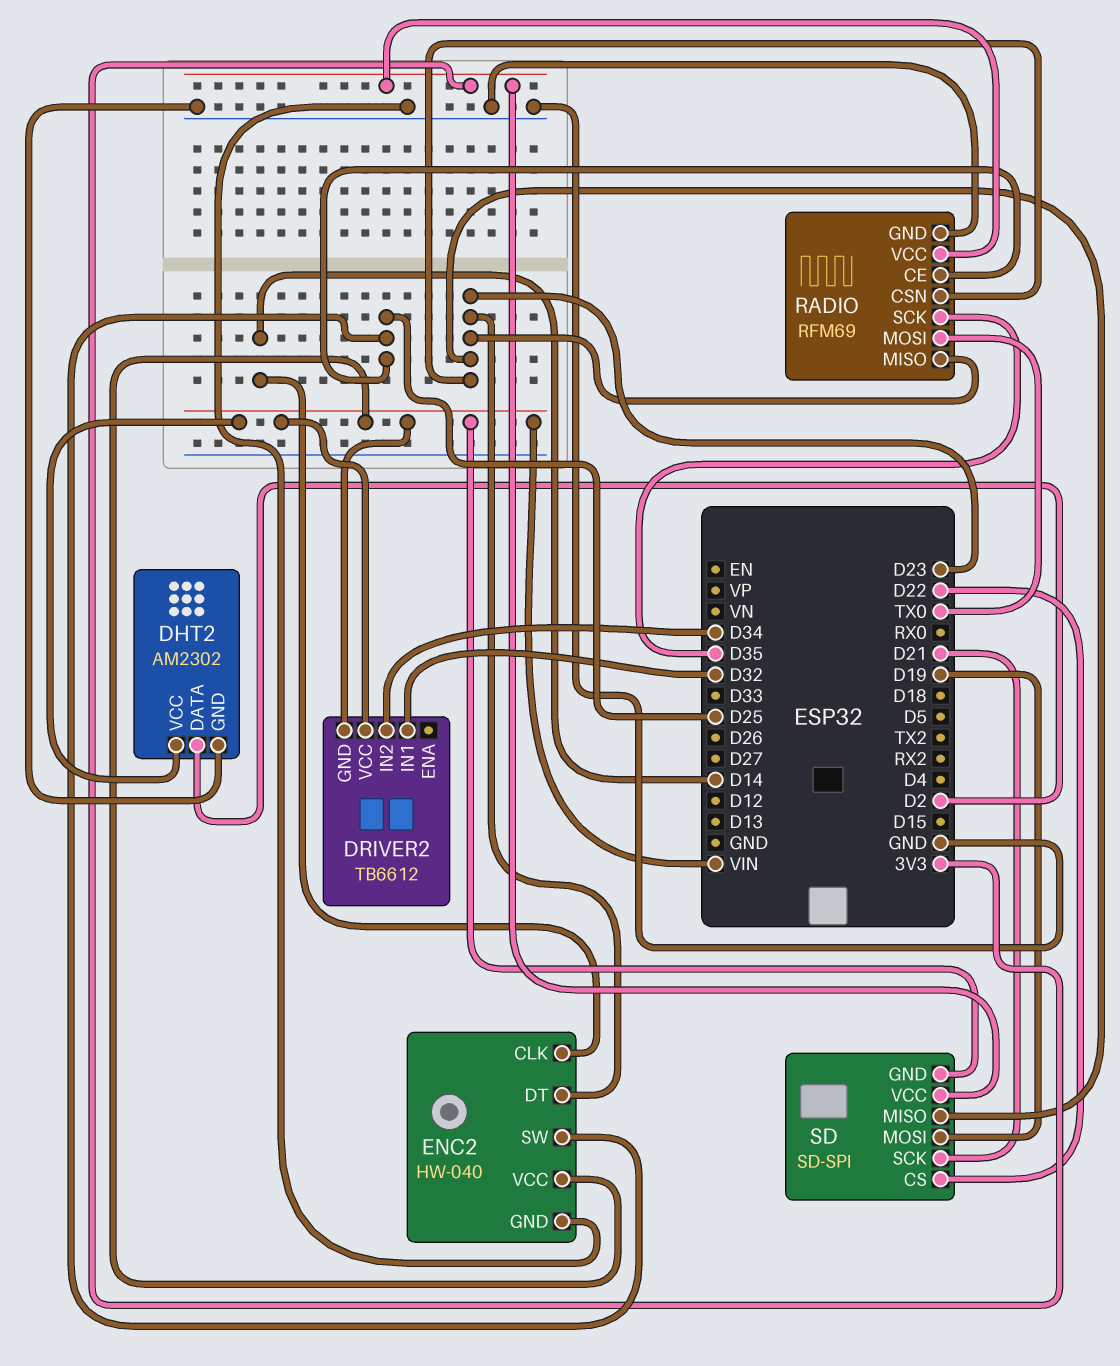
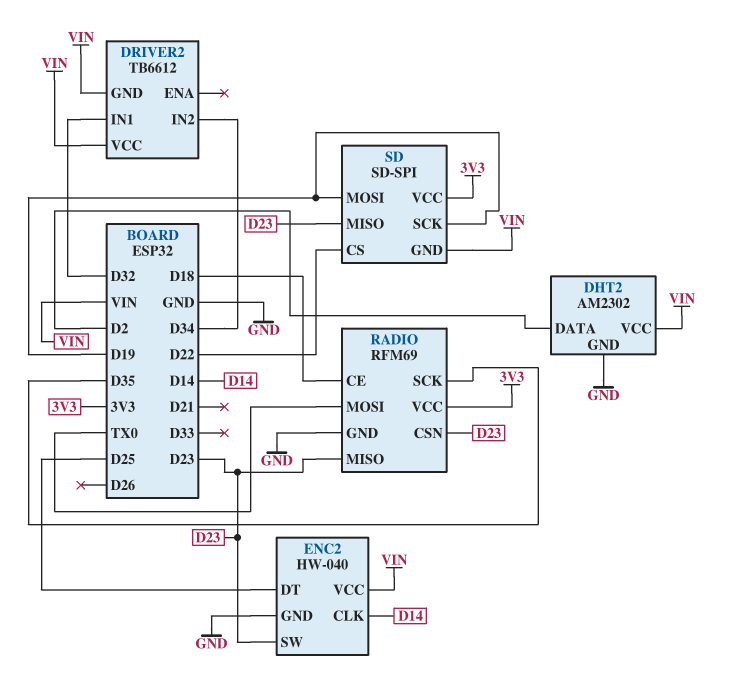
ENC2 pin DT: D23 -> D25
ENC2 pin SW: D25 -> D23
RADIO pin CE: D25 -> D18
SD pin SCK: D21 -> D19

